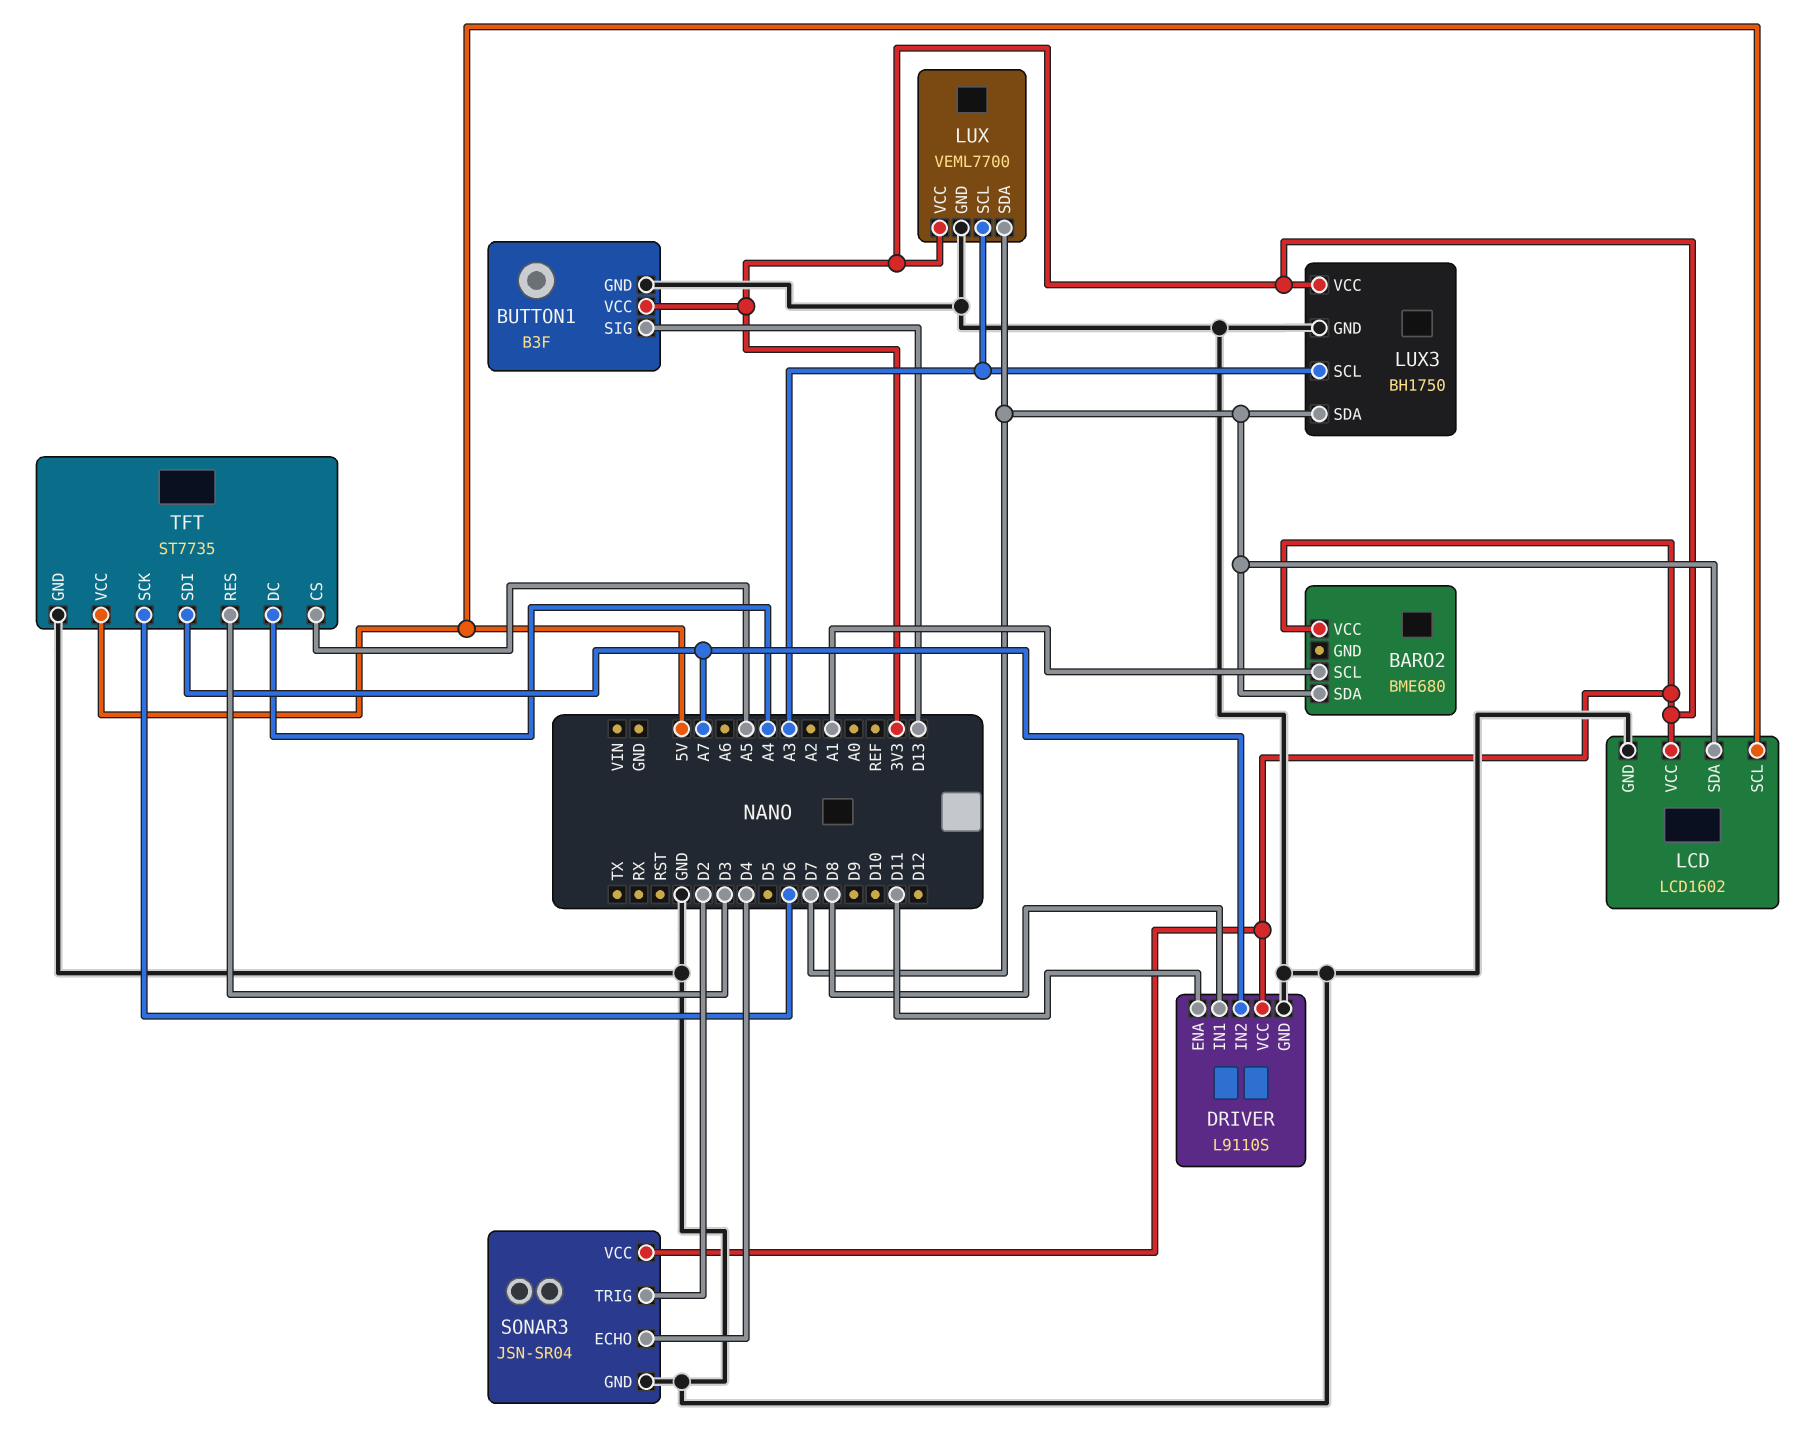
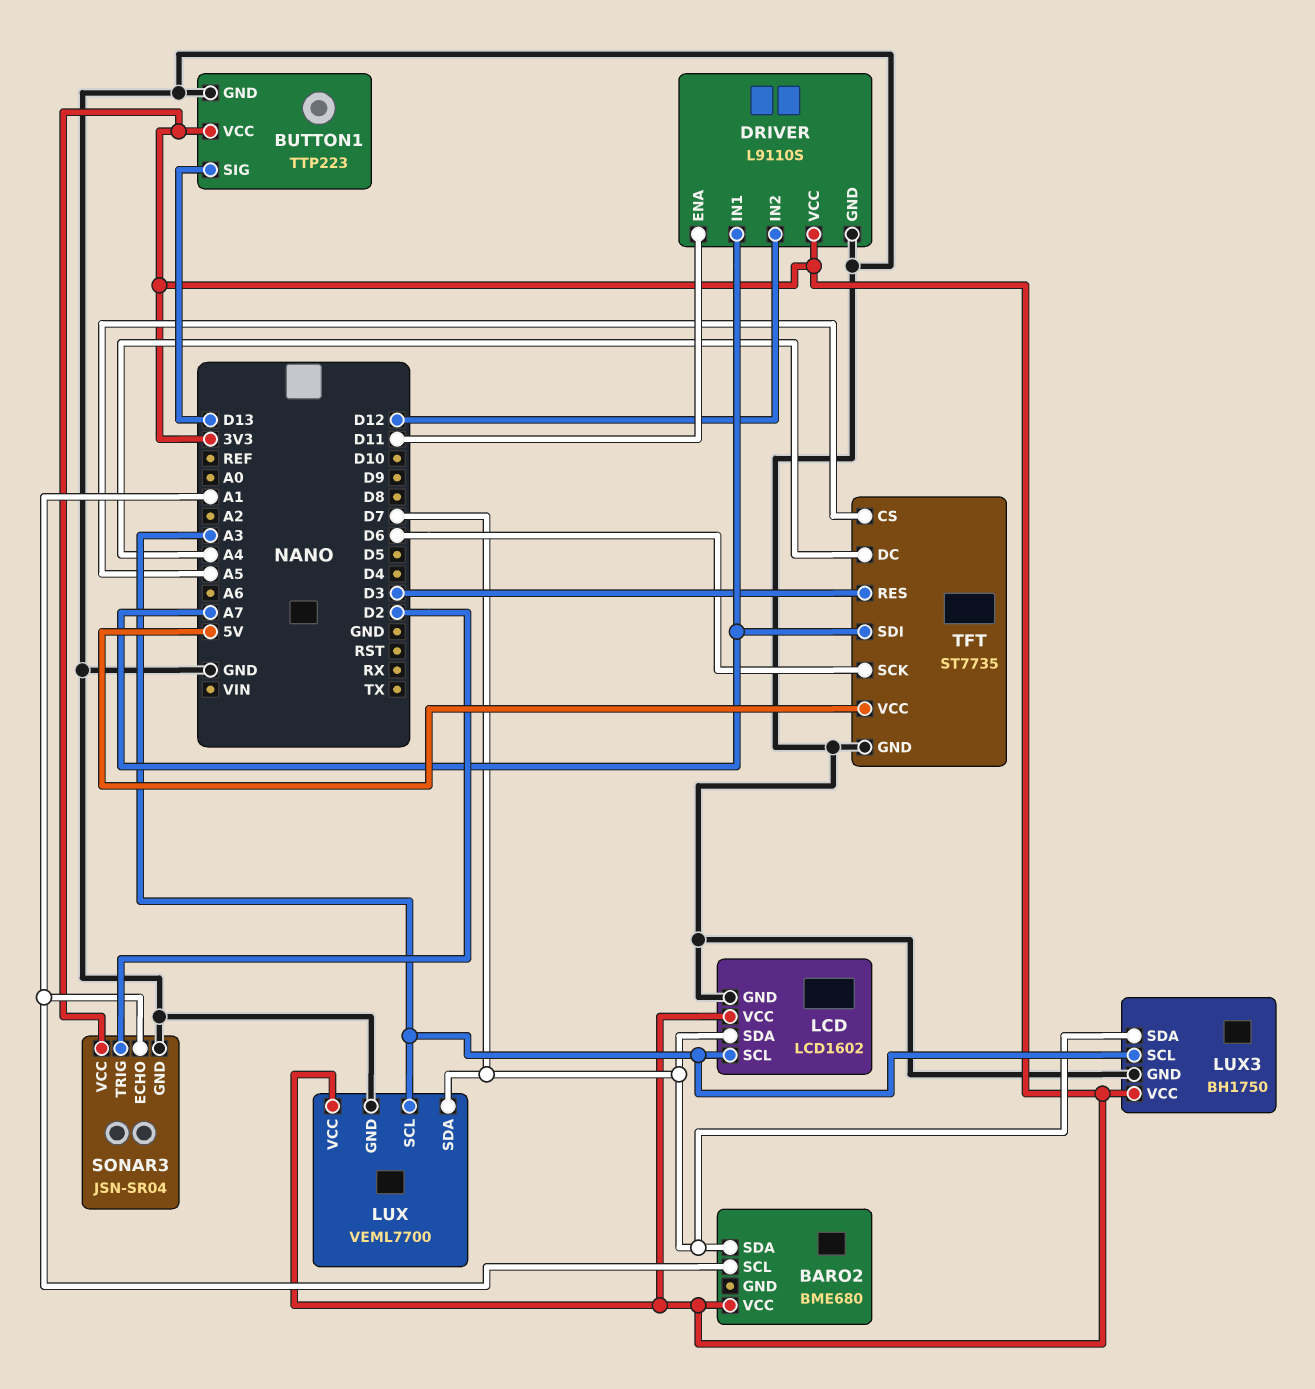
BUTTON1: B3F -> TTP223
DRIVER pin IN1: D8 -> A7
DRIVER pin IN2: A7 -> D12
LCD pin SCL: 5V -> A3
SONAR3 pin ECHO: D4 -> A1

